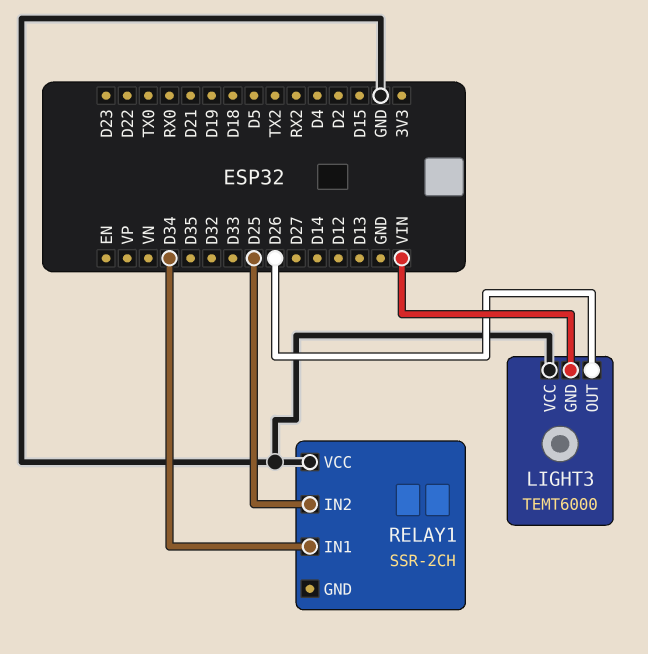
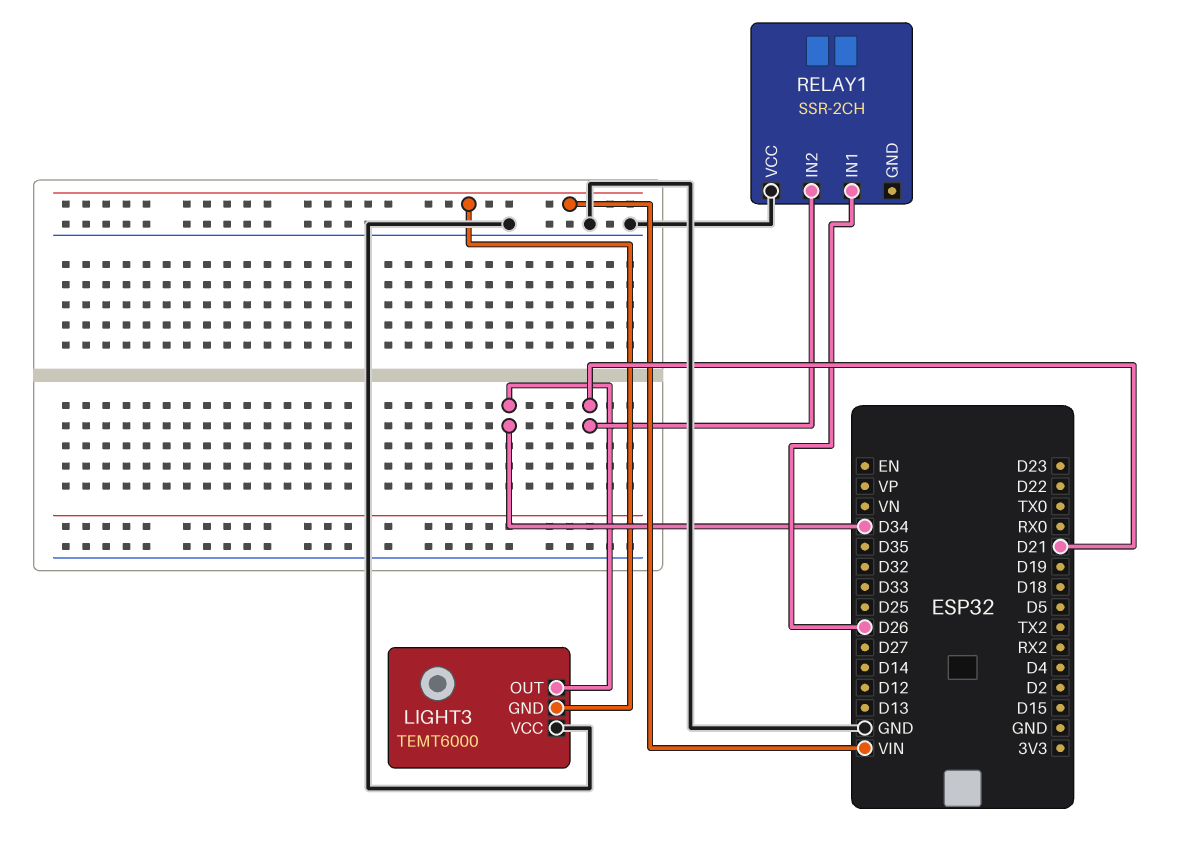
LIGHT3 pin OUT: D26 -> D34
RELAY1 pin IN1: D34 -> D26
RELAY1 pin IN2: D25 -> D21

